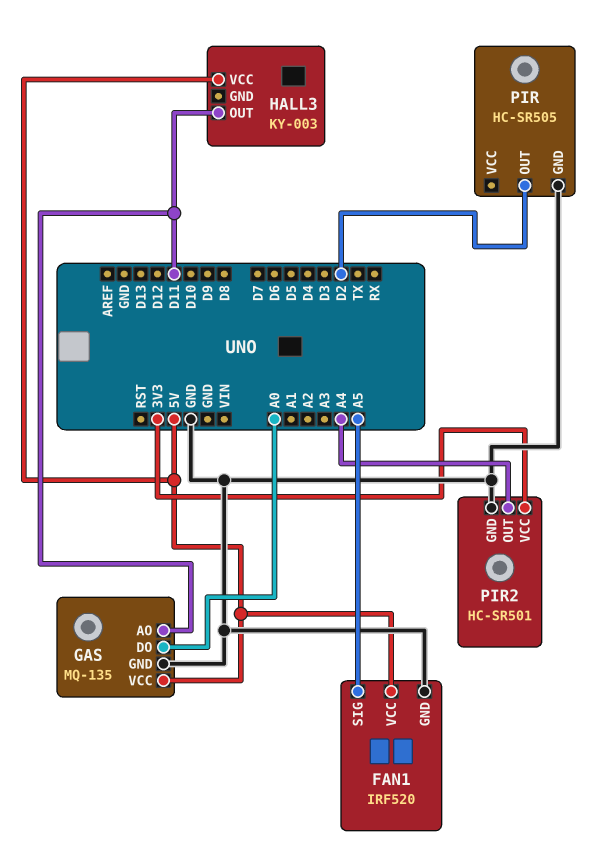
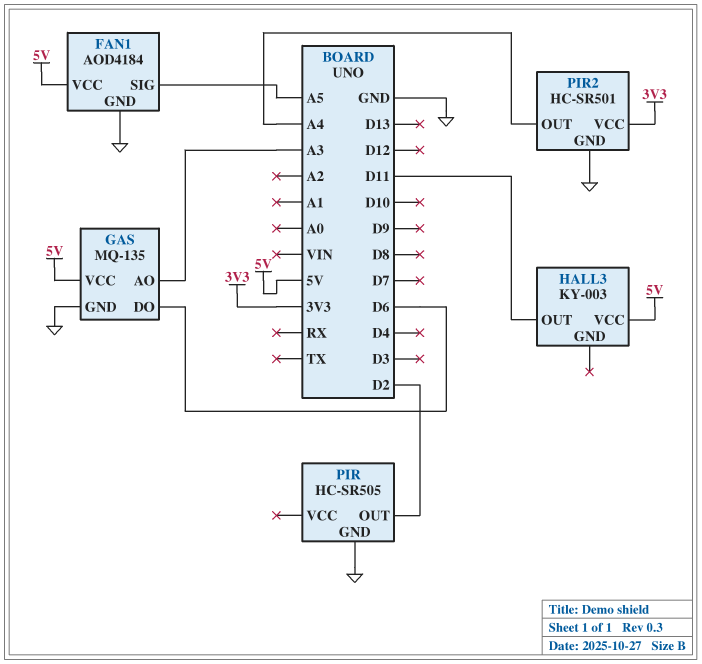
FAN1: IRF520 -> AOD4184
GAS pin AO: D11 -> A3
GAS pin DO: A0 -> D6

